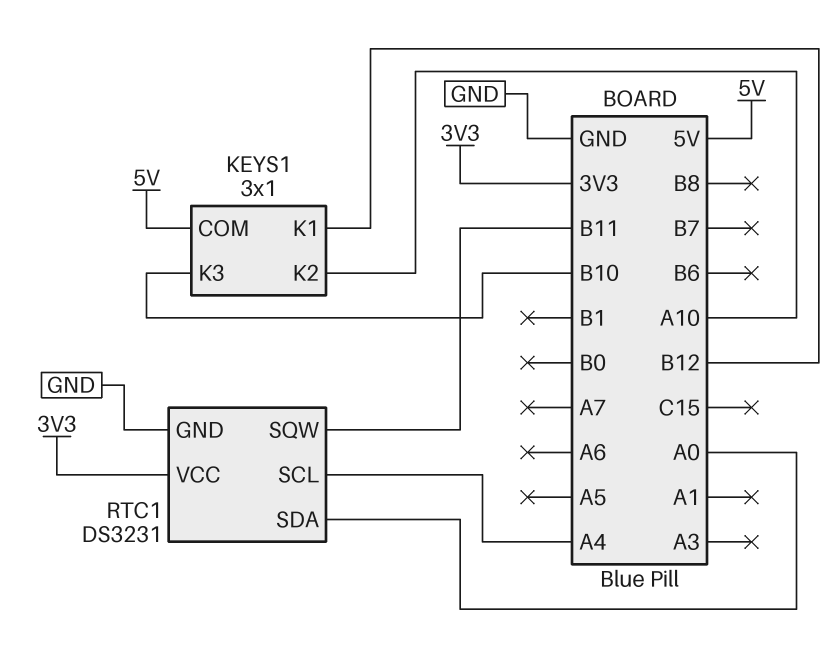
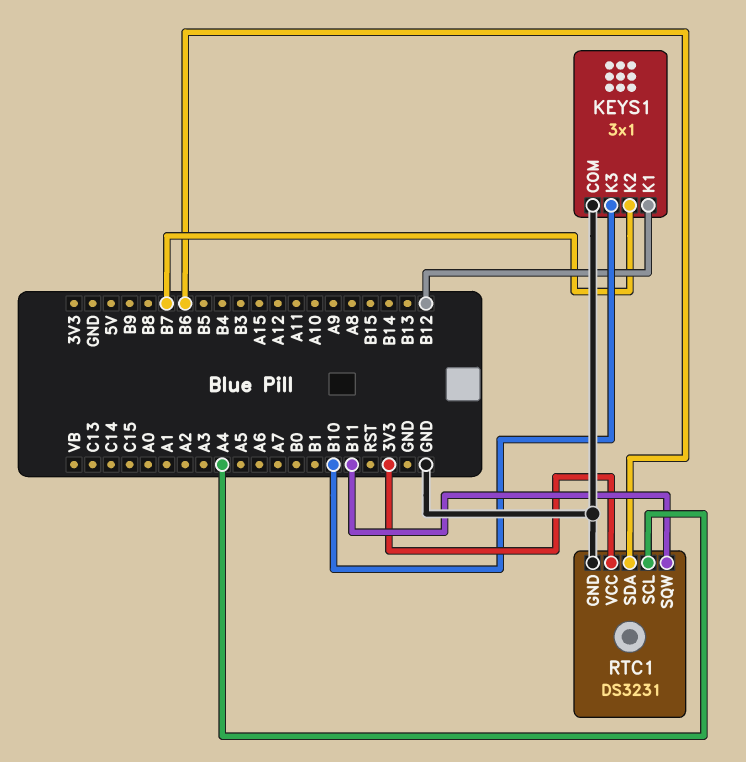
KEYS1 pin COM: 5V -> GND
KEYS1 pin K2: A10 -> B7
RTC1 pin SDA: A0 -> B6

